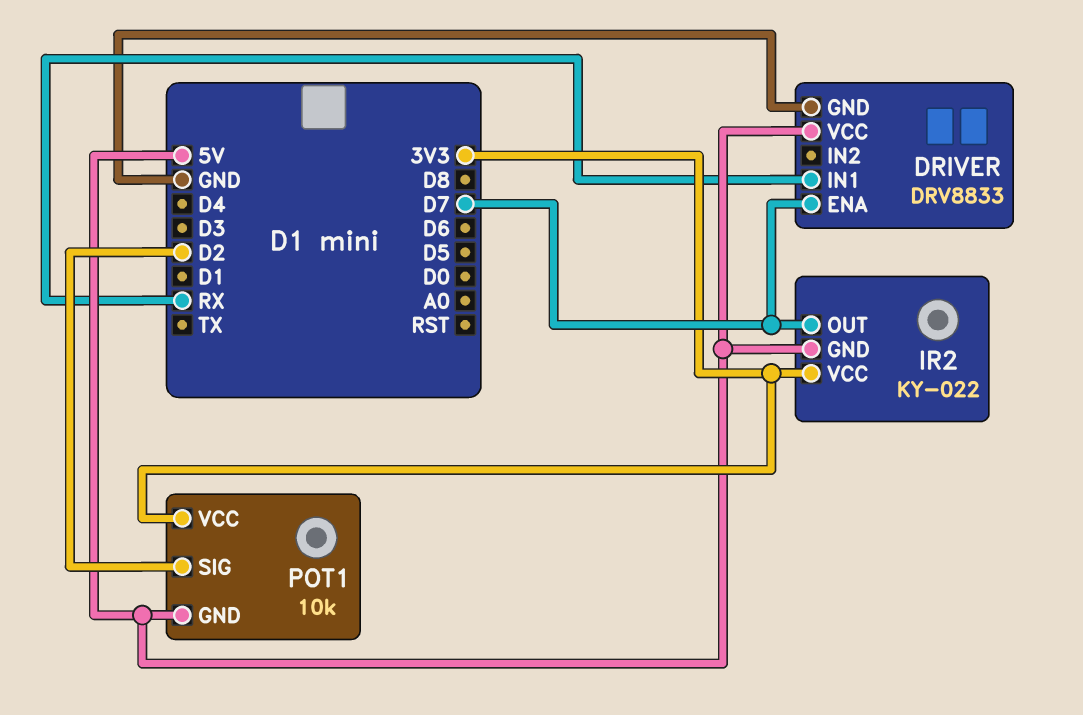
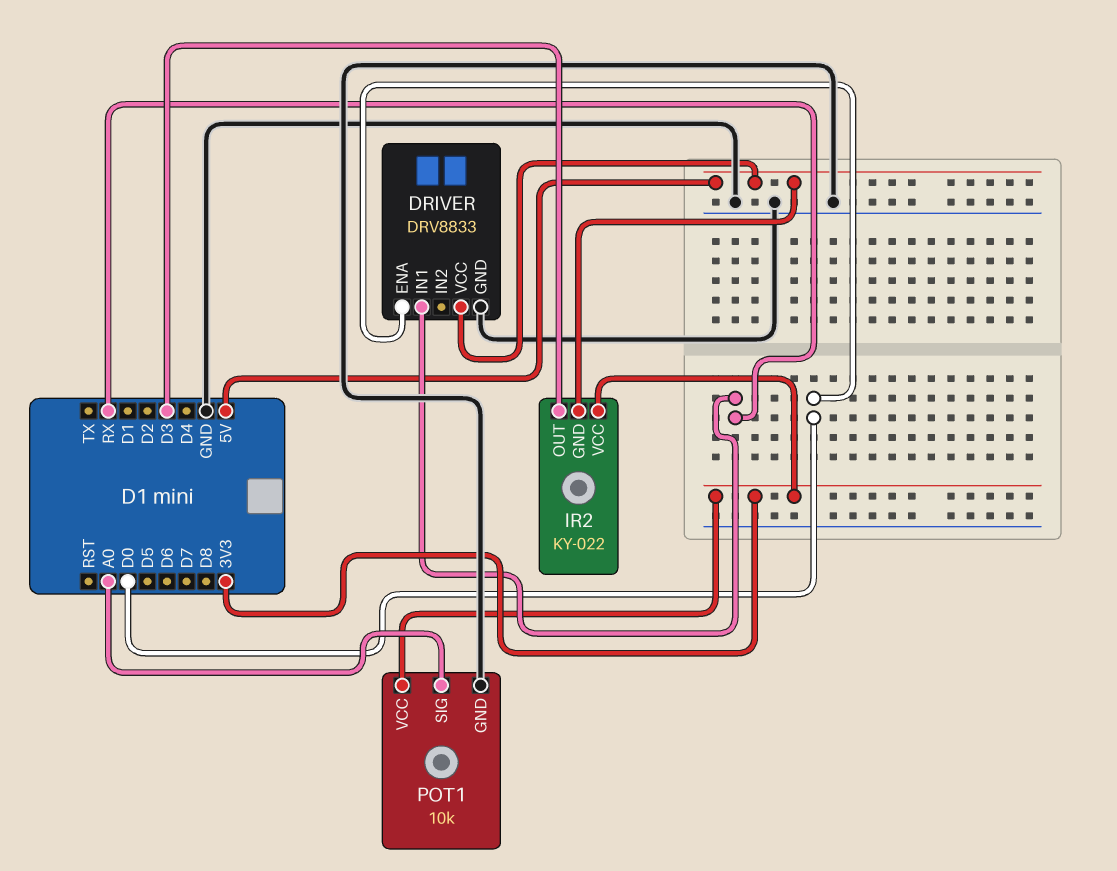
DRIVER pin ENA: D7 -> D0
IR2 pin OUT: D7 -> D3
POT1 pin GND: 5V -> GND
POT1 pin SIG: D2 -> A0

